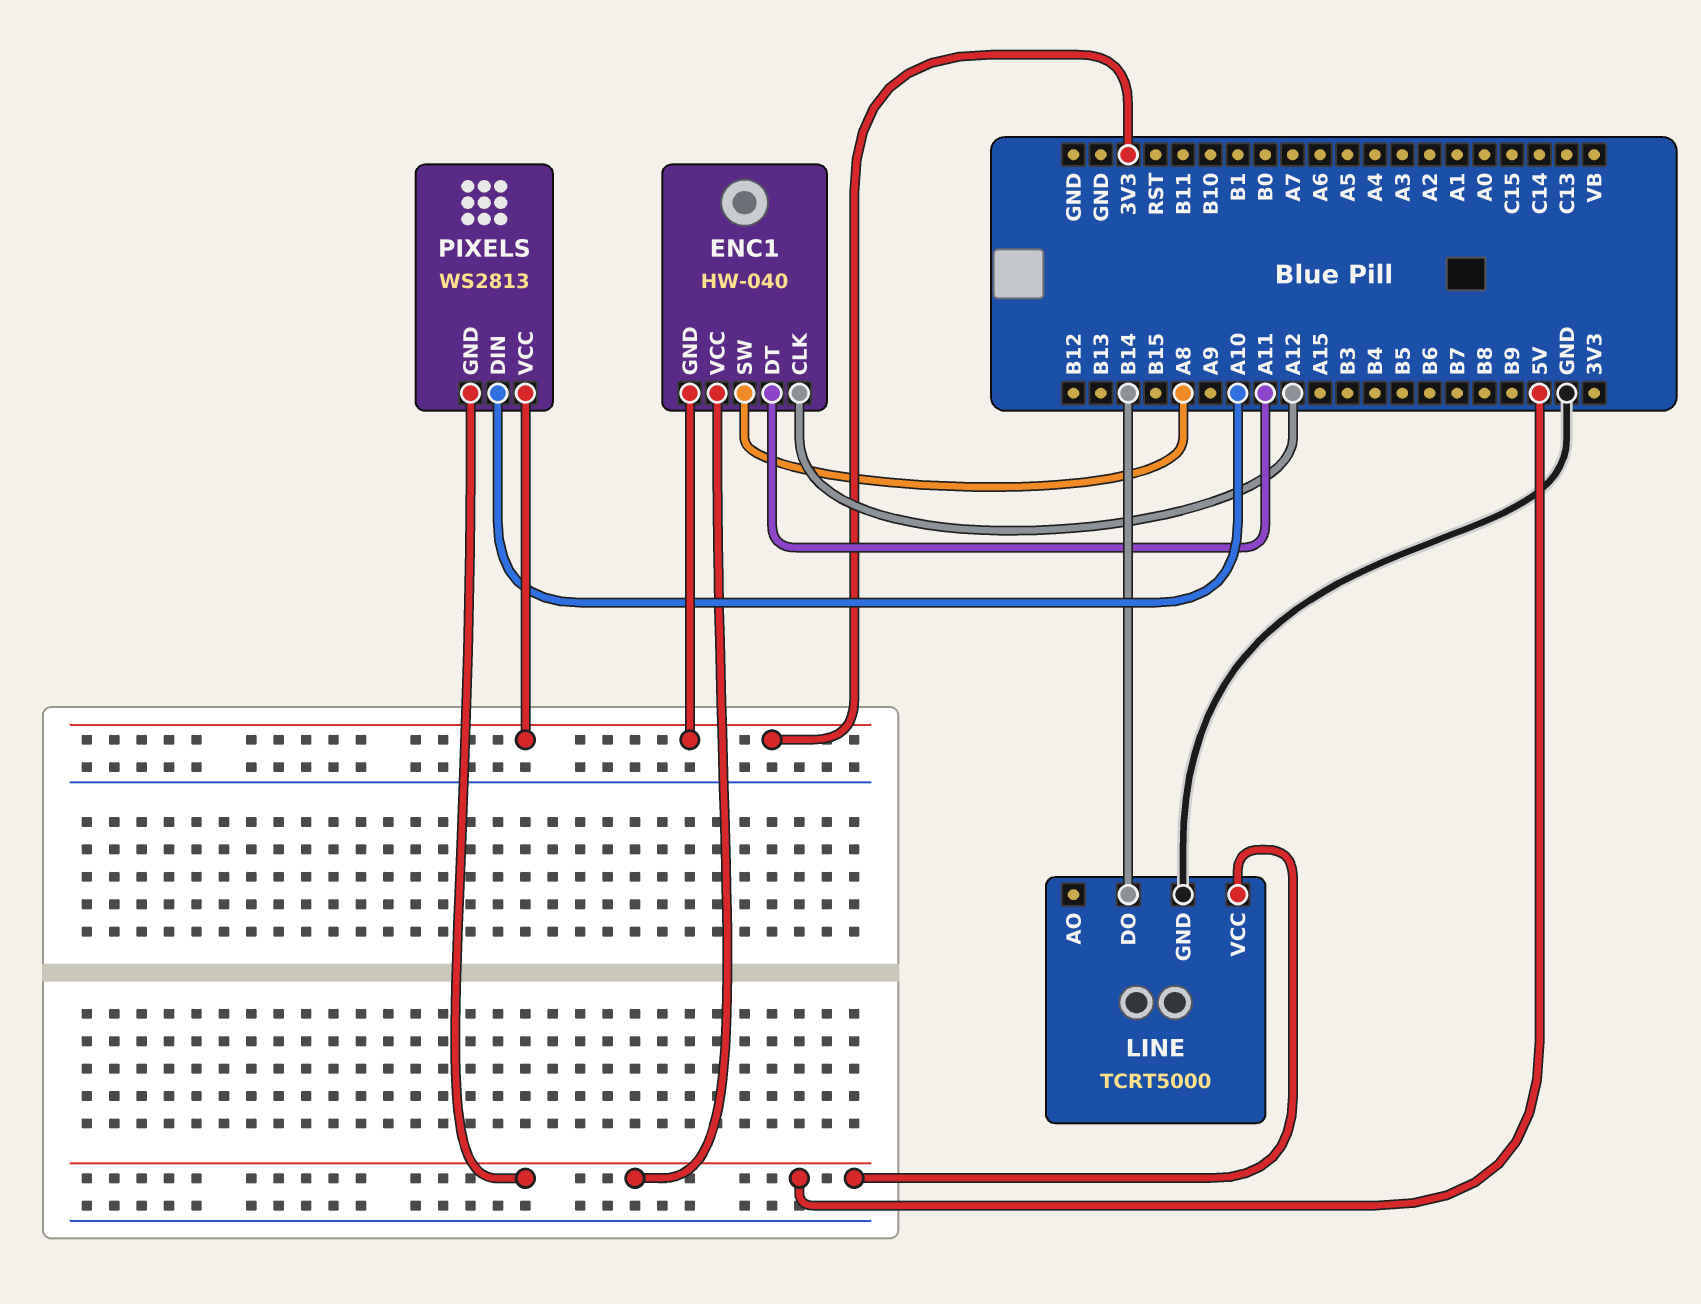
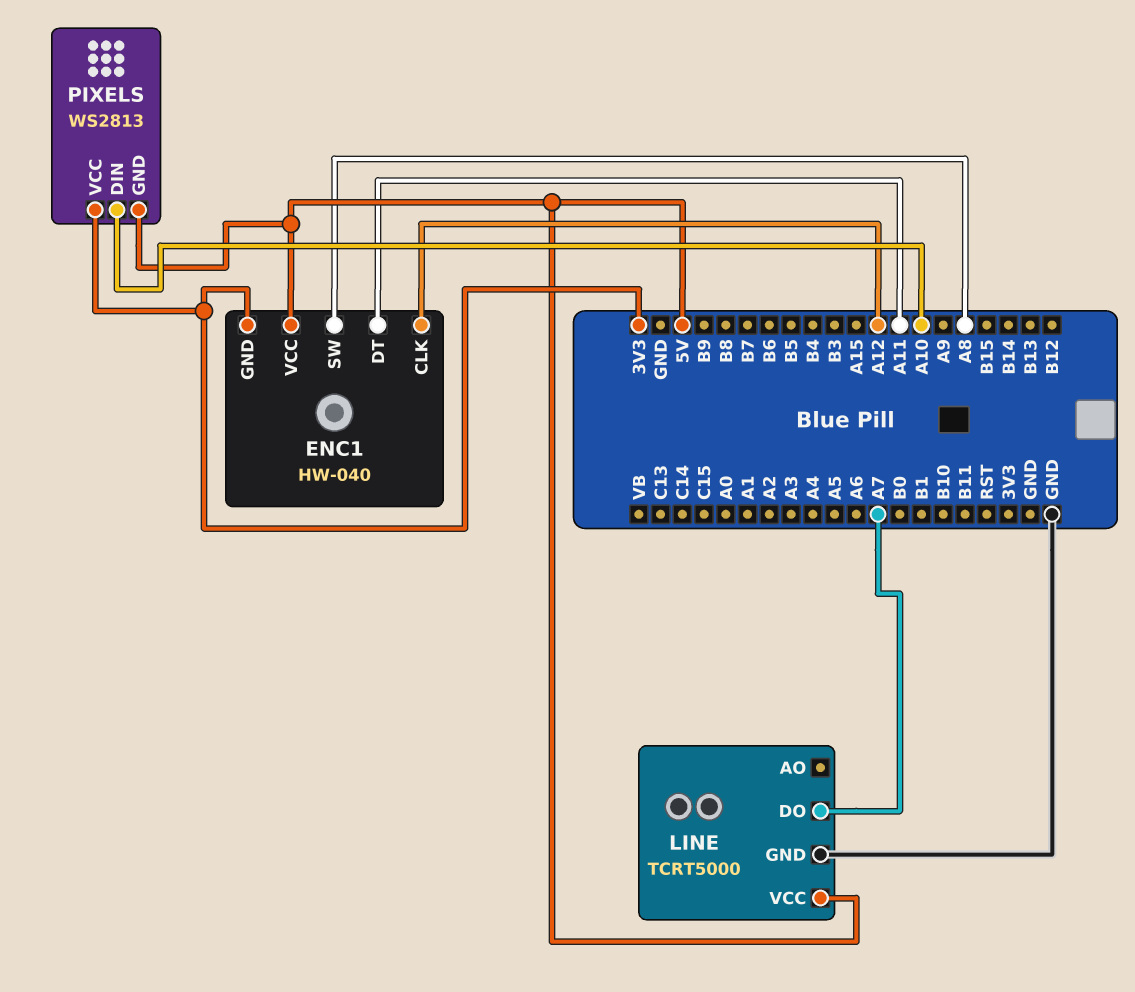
LINE pin DO: B14 -> A7

